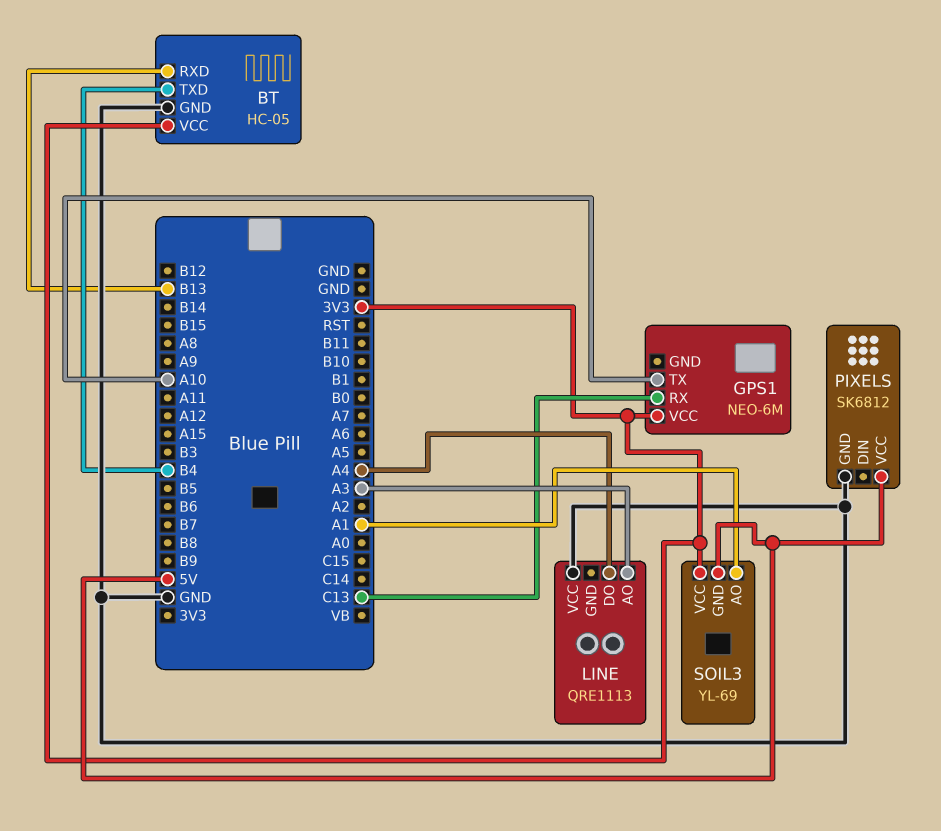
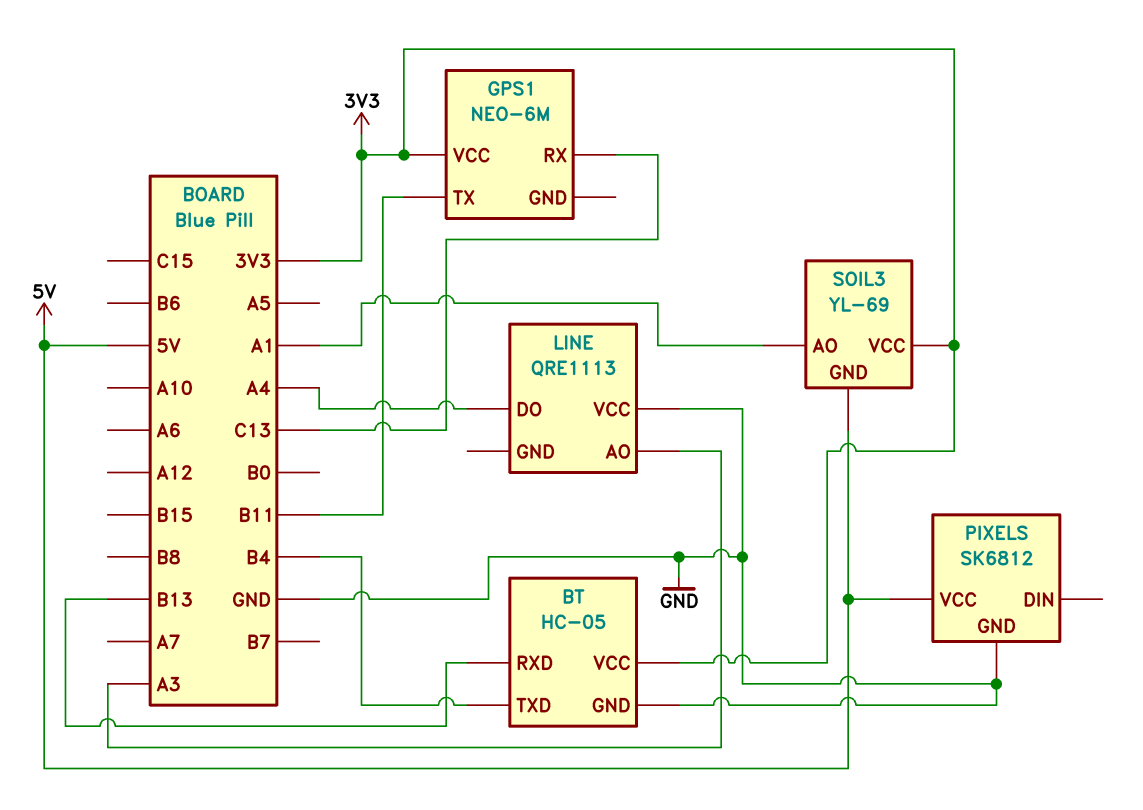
GPS1 pin TX: A10 -> B11

